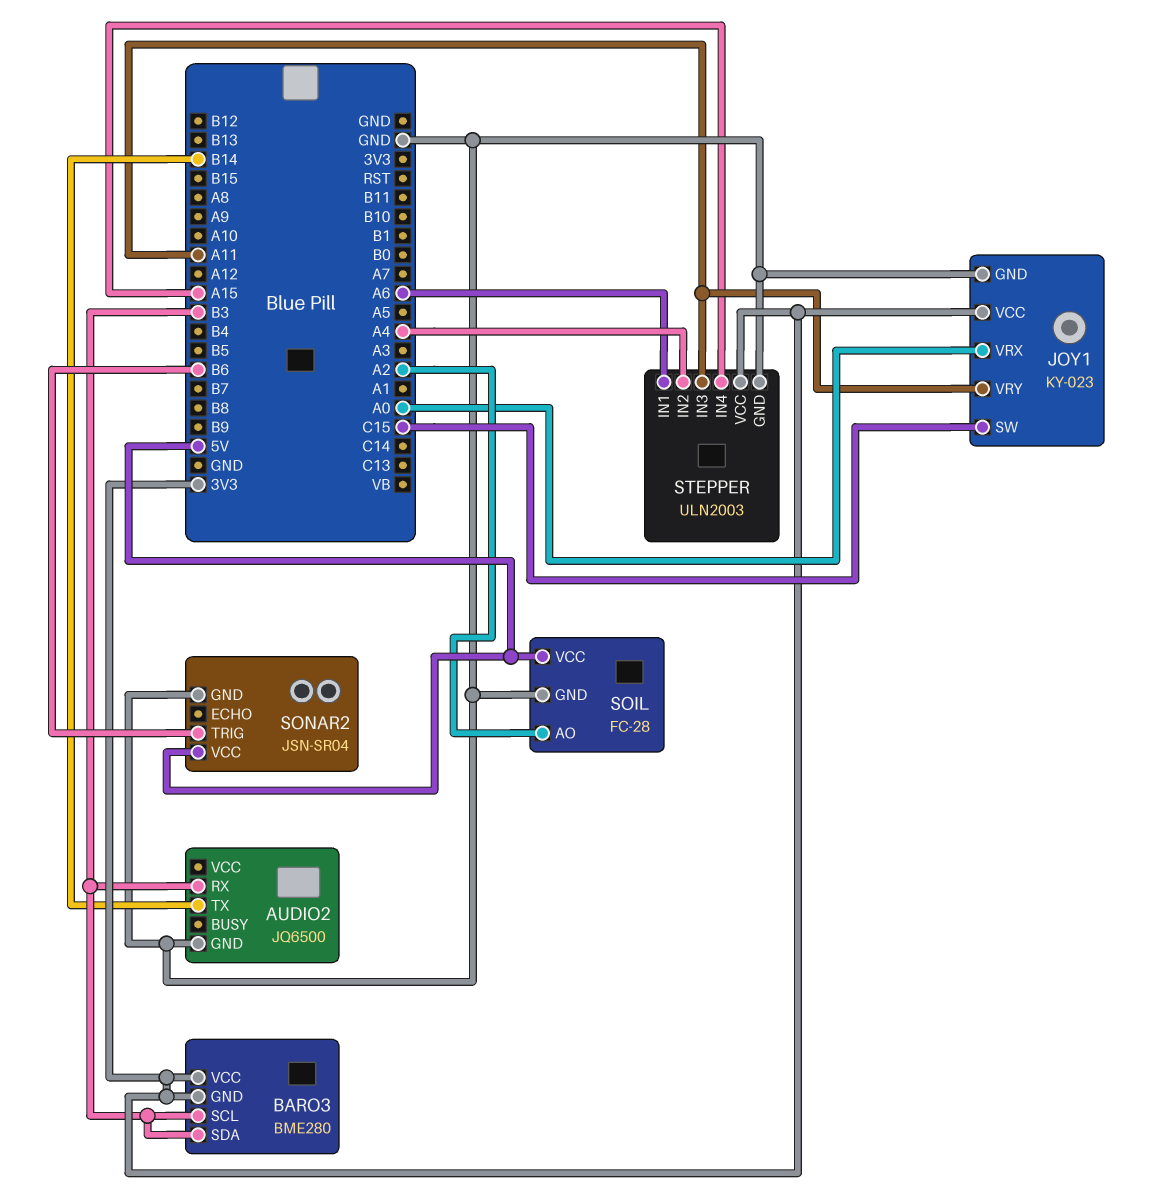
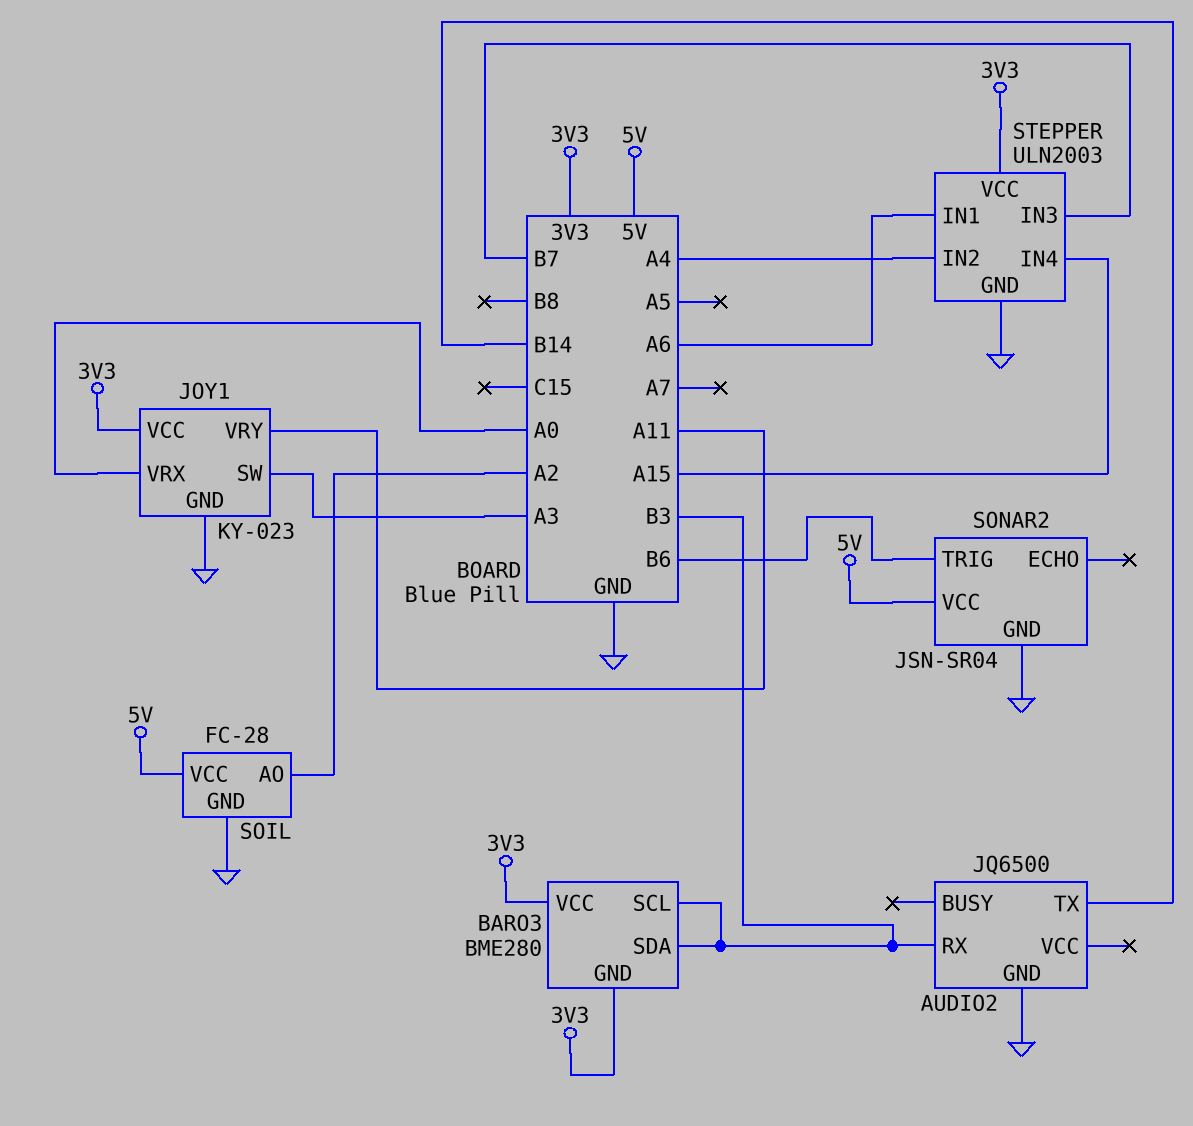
JOY1 pin SW: C15 -> A3
STEPPER pin IN3: A11 -> B7

